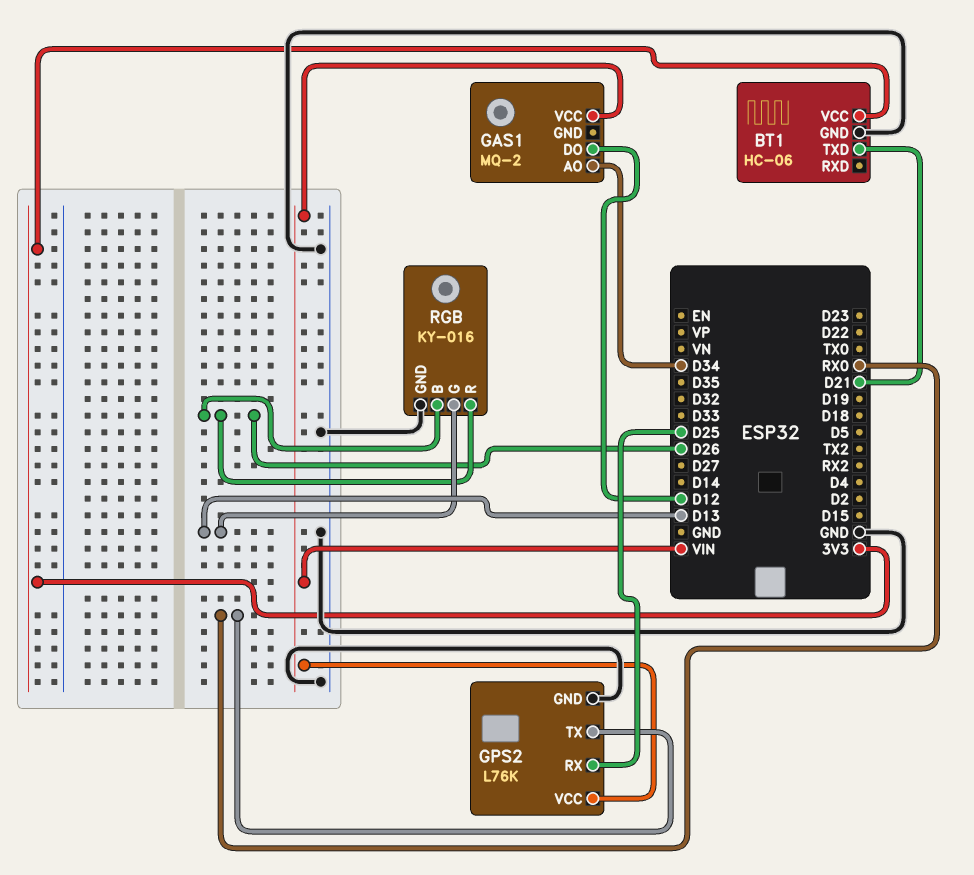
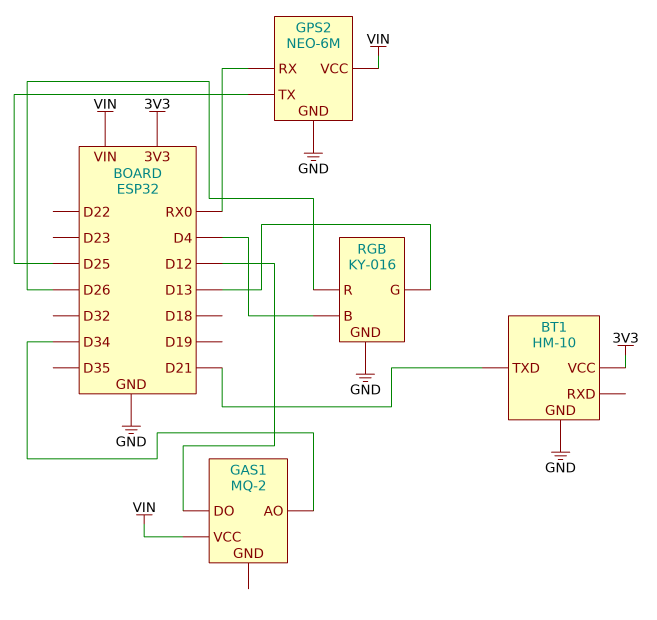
BT1: HC-06 -> HM-10
GPS2: L76K -> NEO-6M
GPS2 pin RX: D25 -> RX0
GPS2 pin TX: RX0 -> D25
RGB pin B: D26 -> D4

